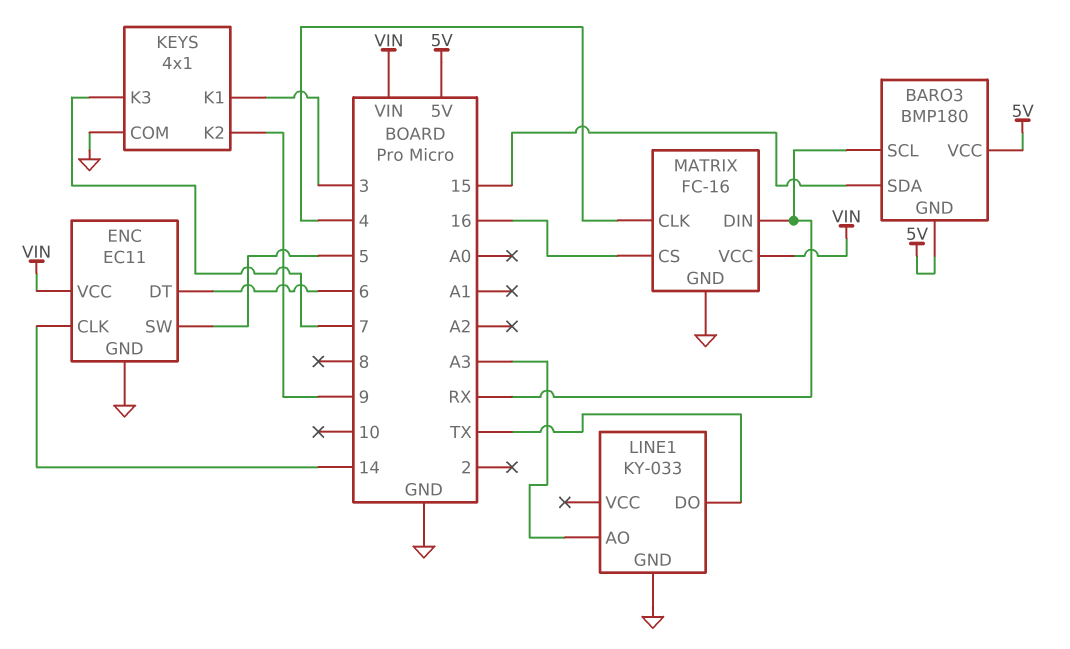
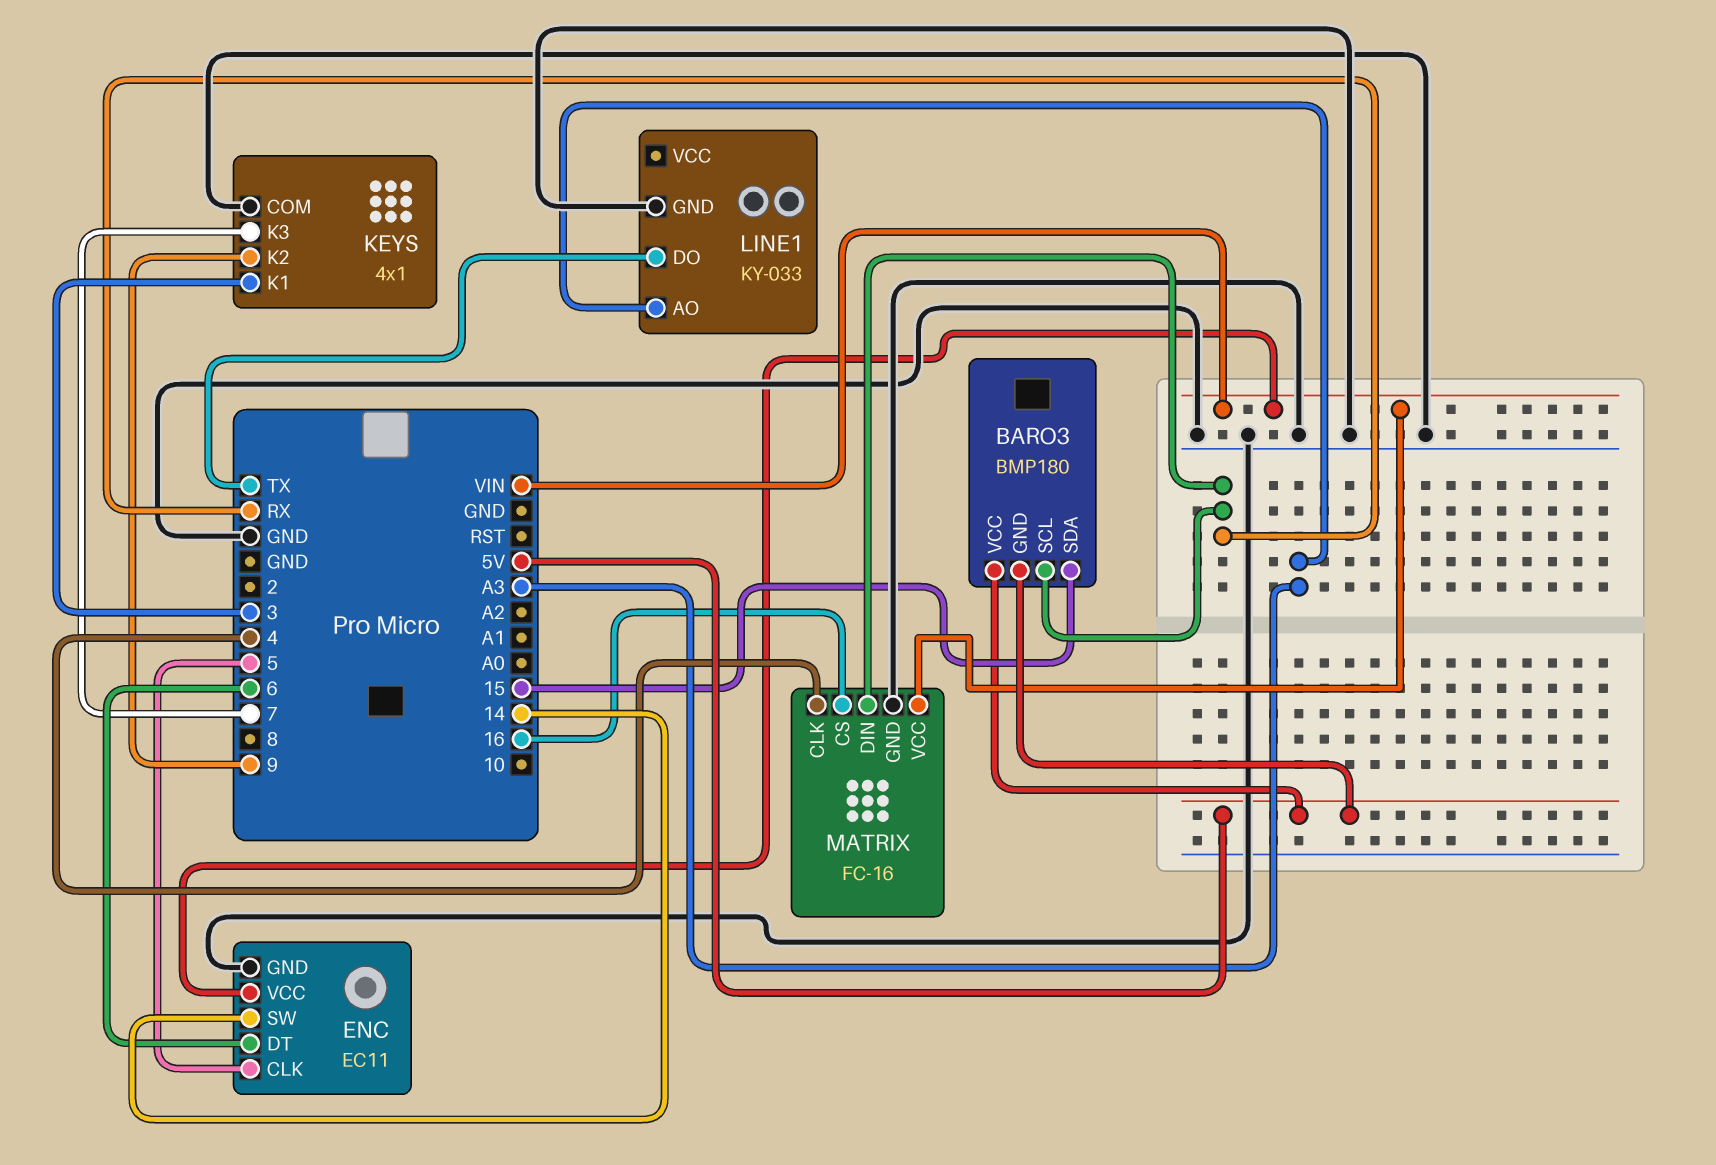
ENC pin CLK: 14 -> 5
ENC pin SW: 5 -> 14

